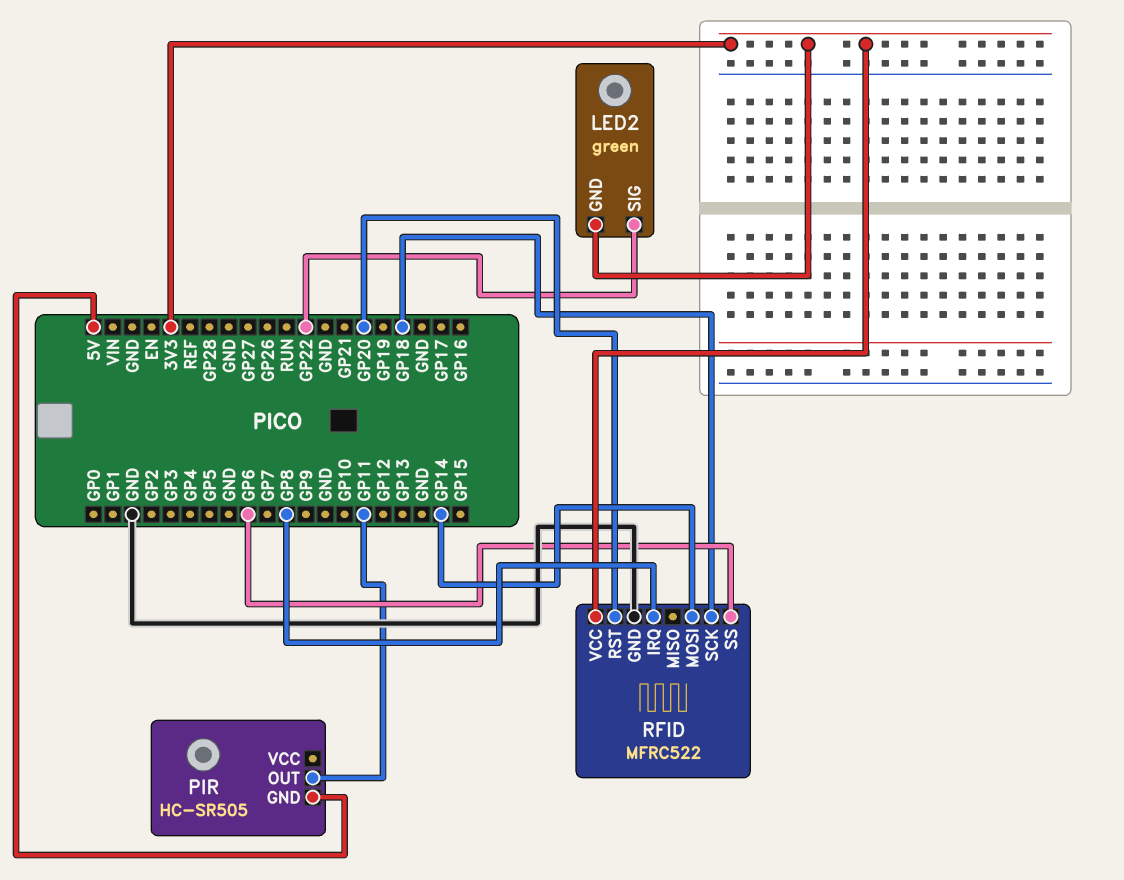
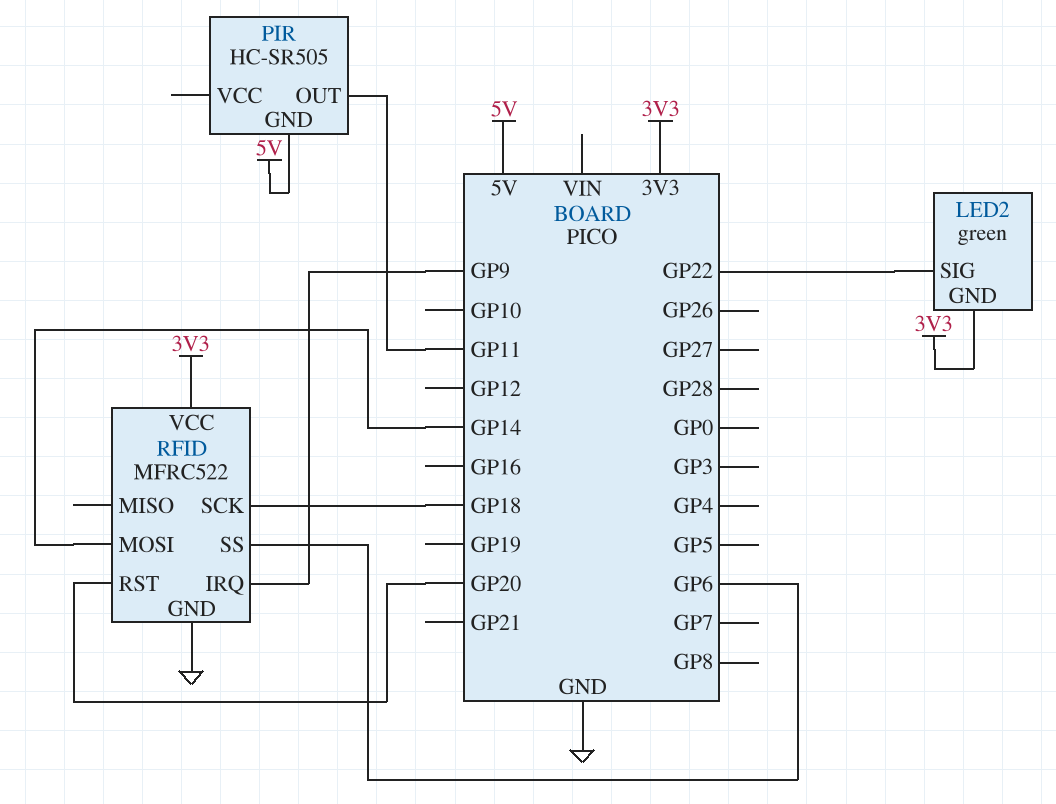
RFID pin IRQ: GP8 -> GP9

